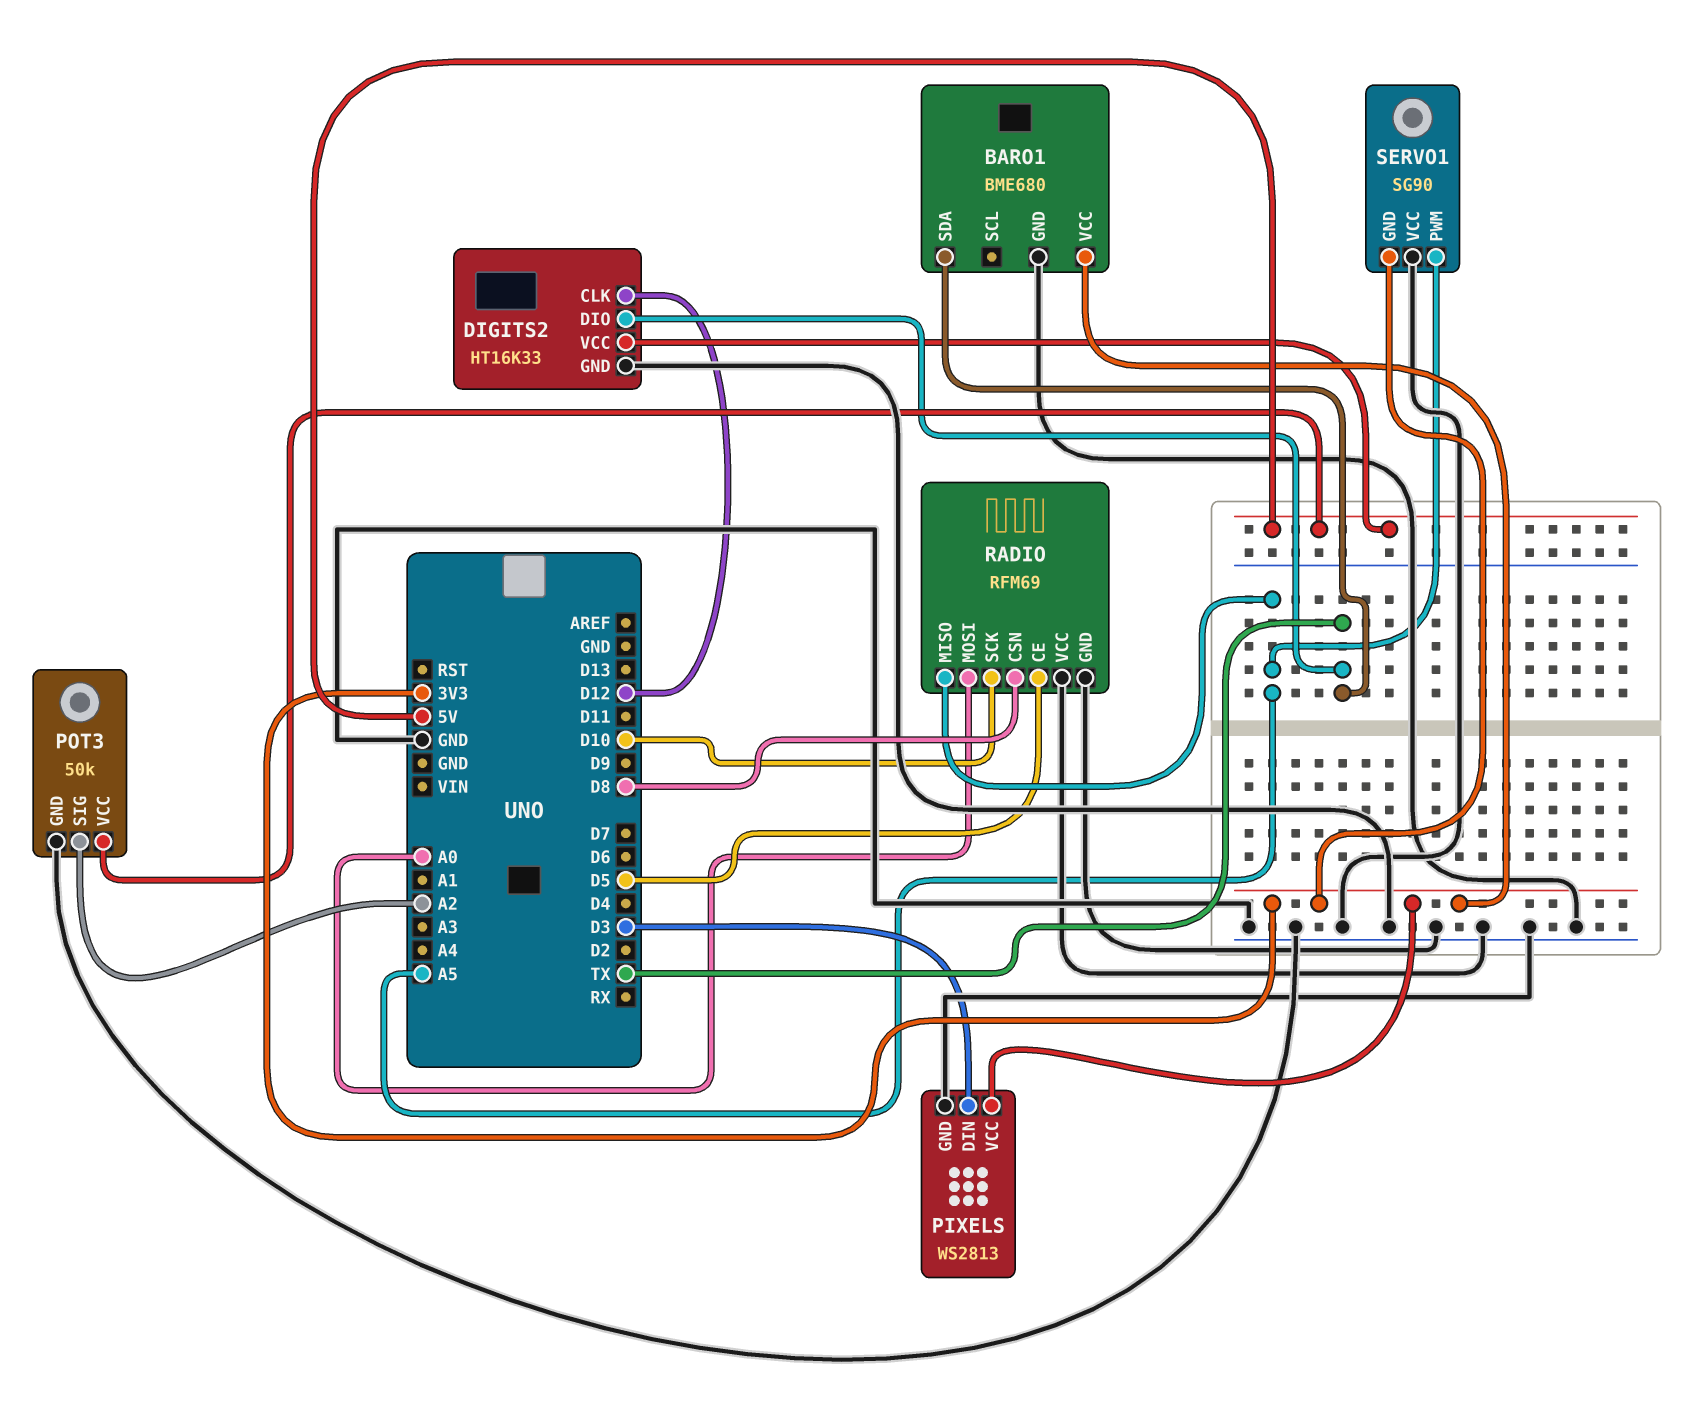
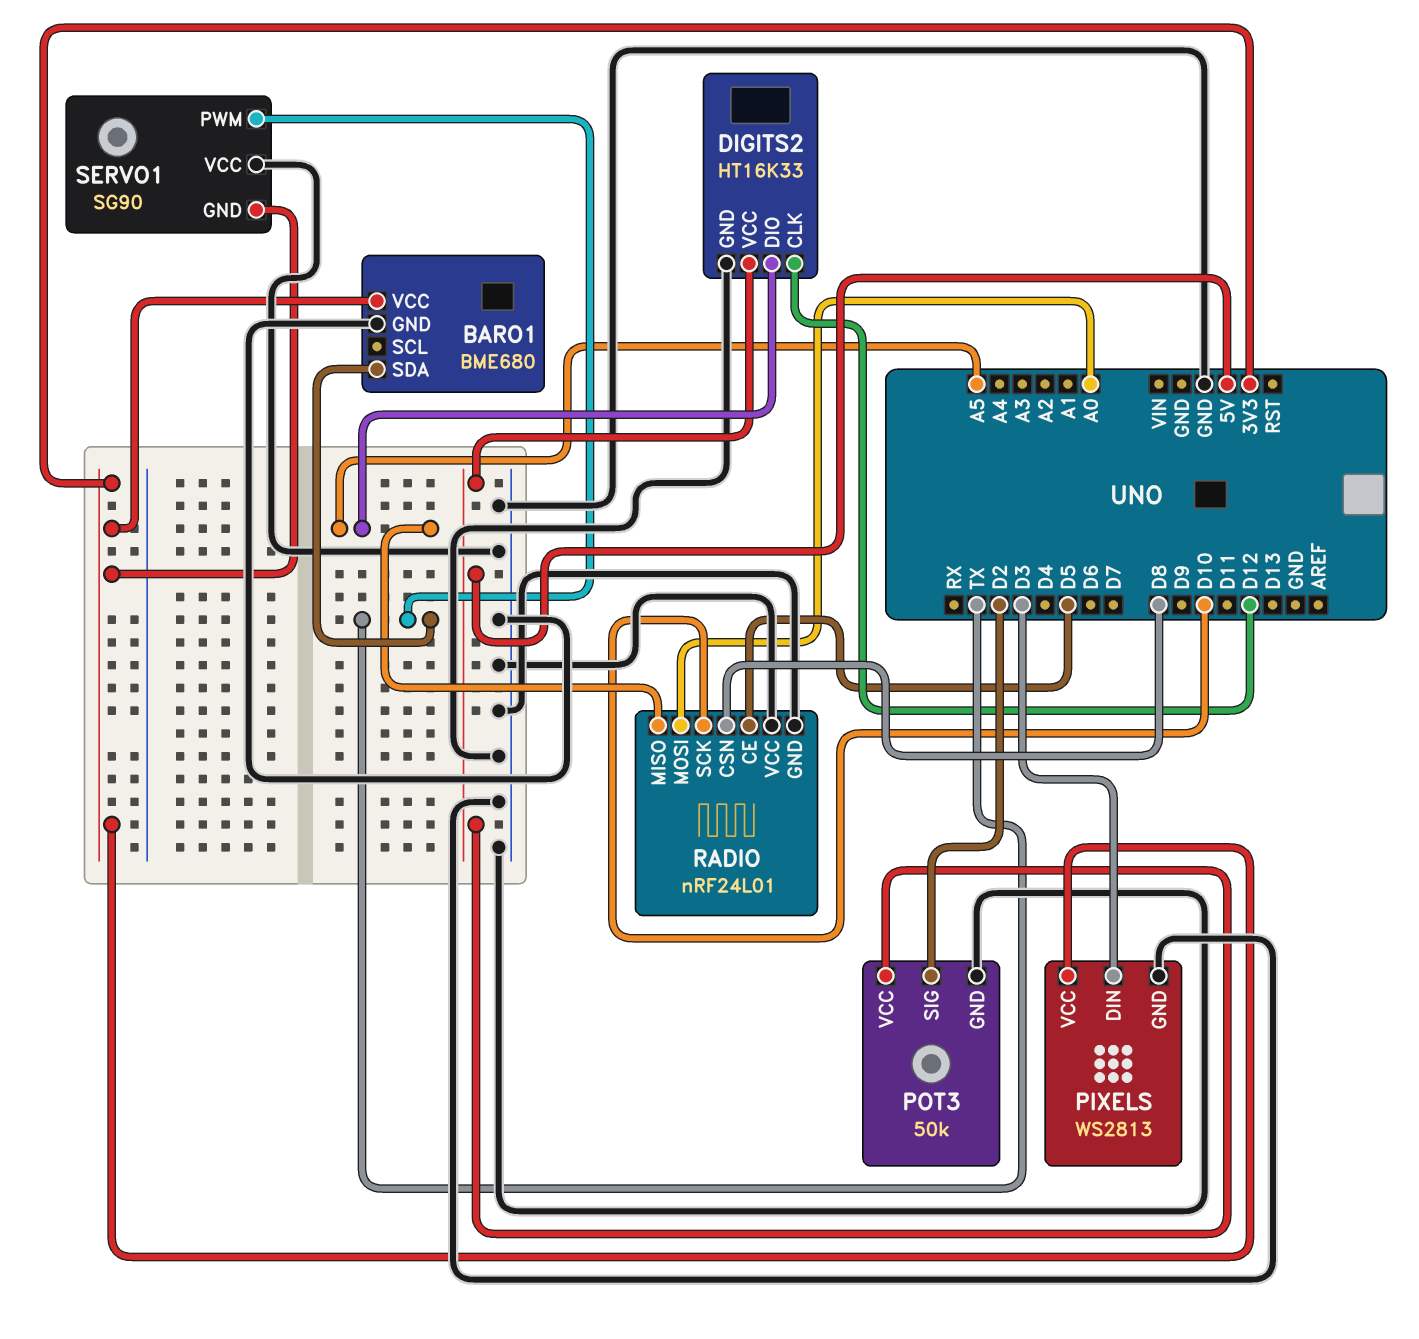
DIGITS2 pin DIO: TX -> A5
POT3 pin SIG: A2 -> D2
RADIO: RFM69 -> nRF24L01
SERVO1 pin PWM: A5 -> TX

